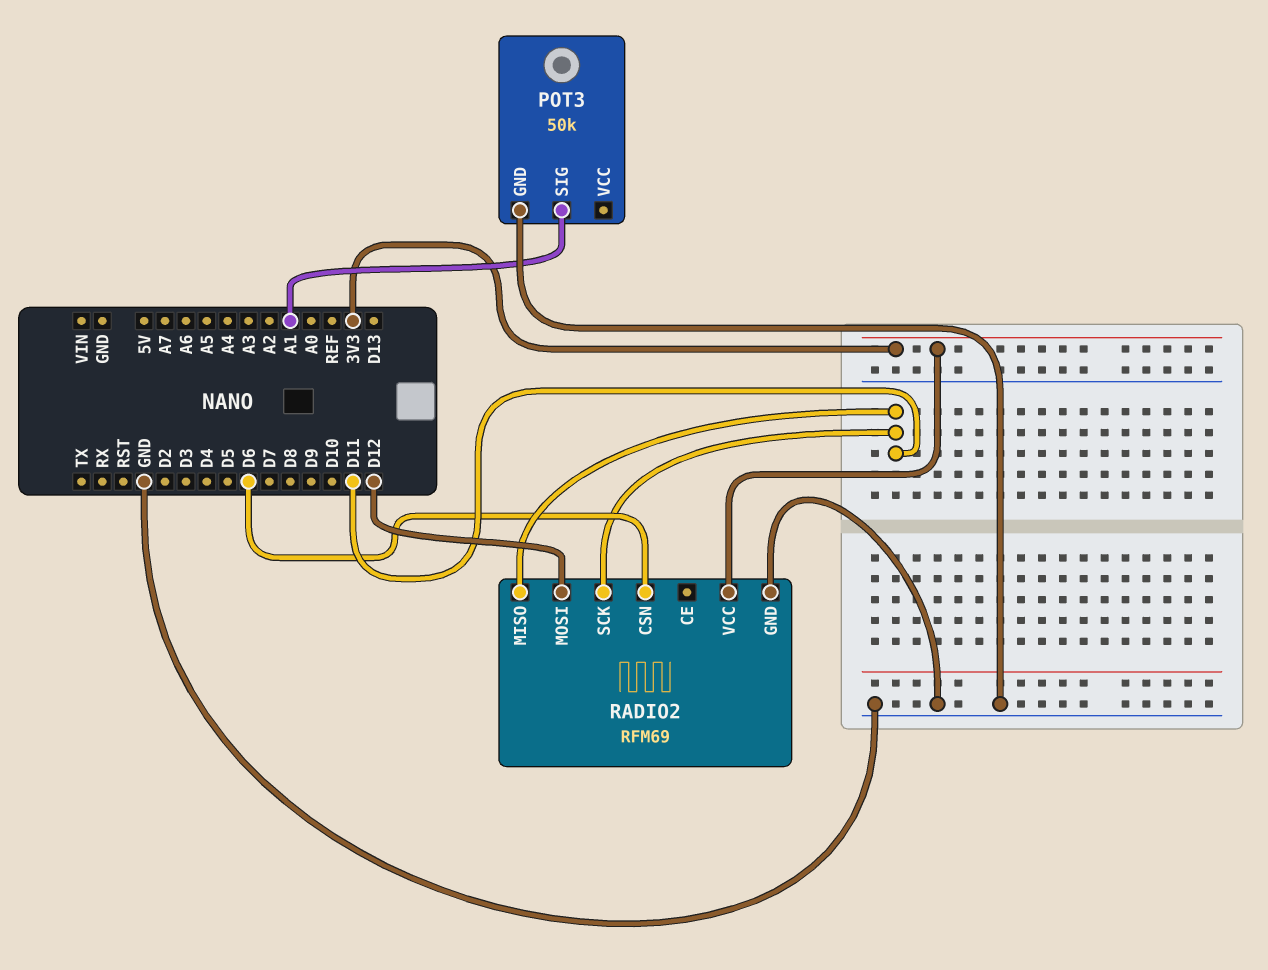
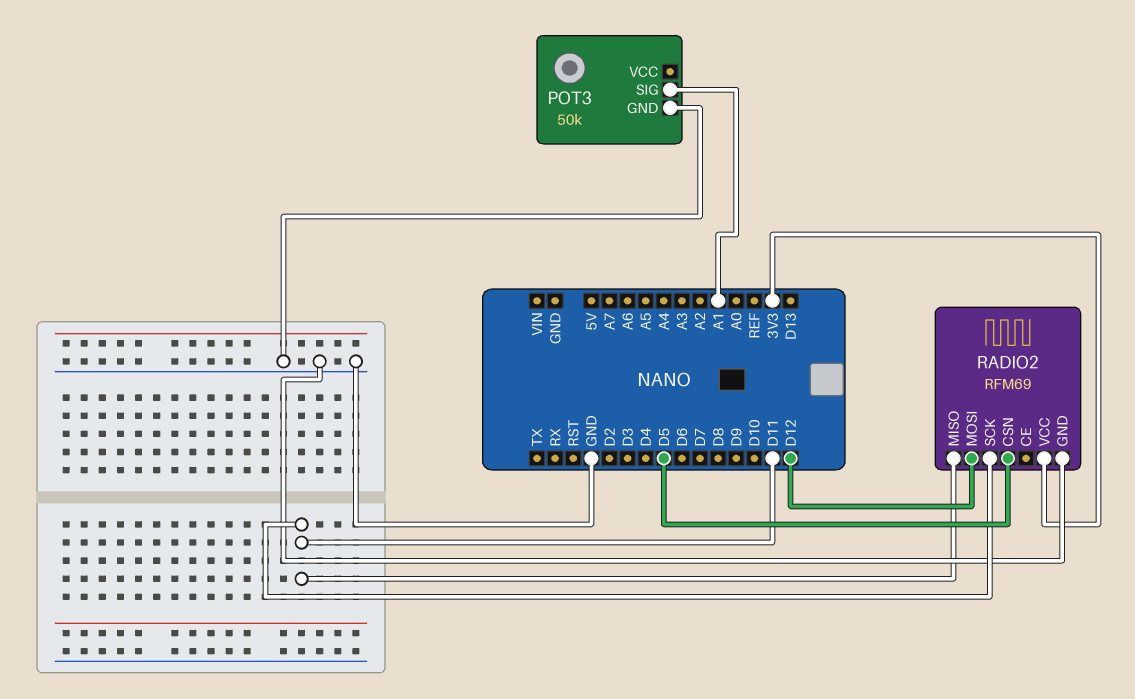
RADIO2 pin CSN: D6 -> D5

